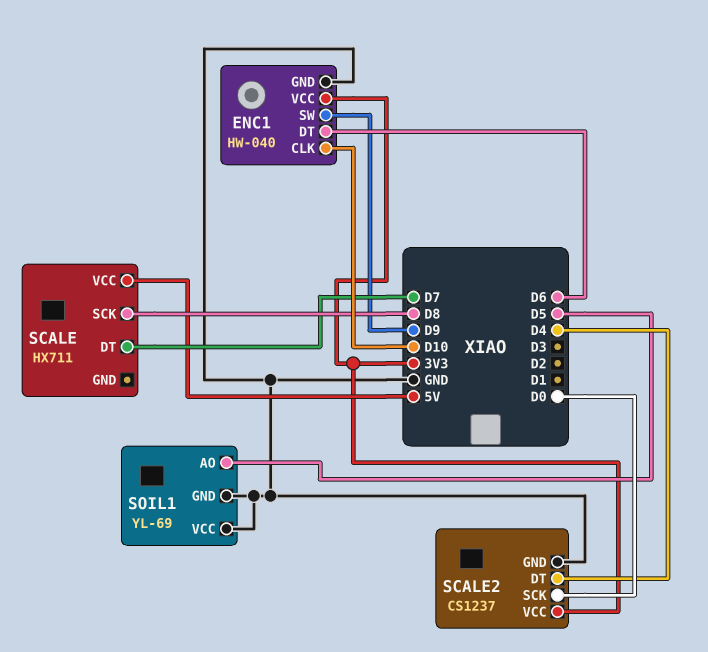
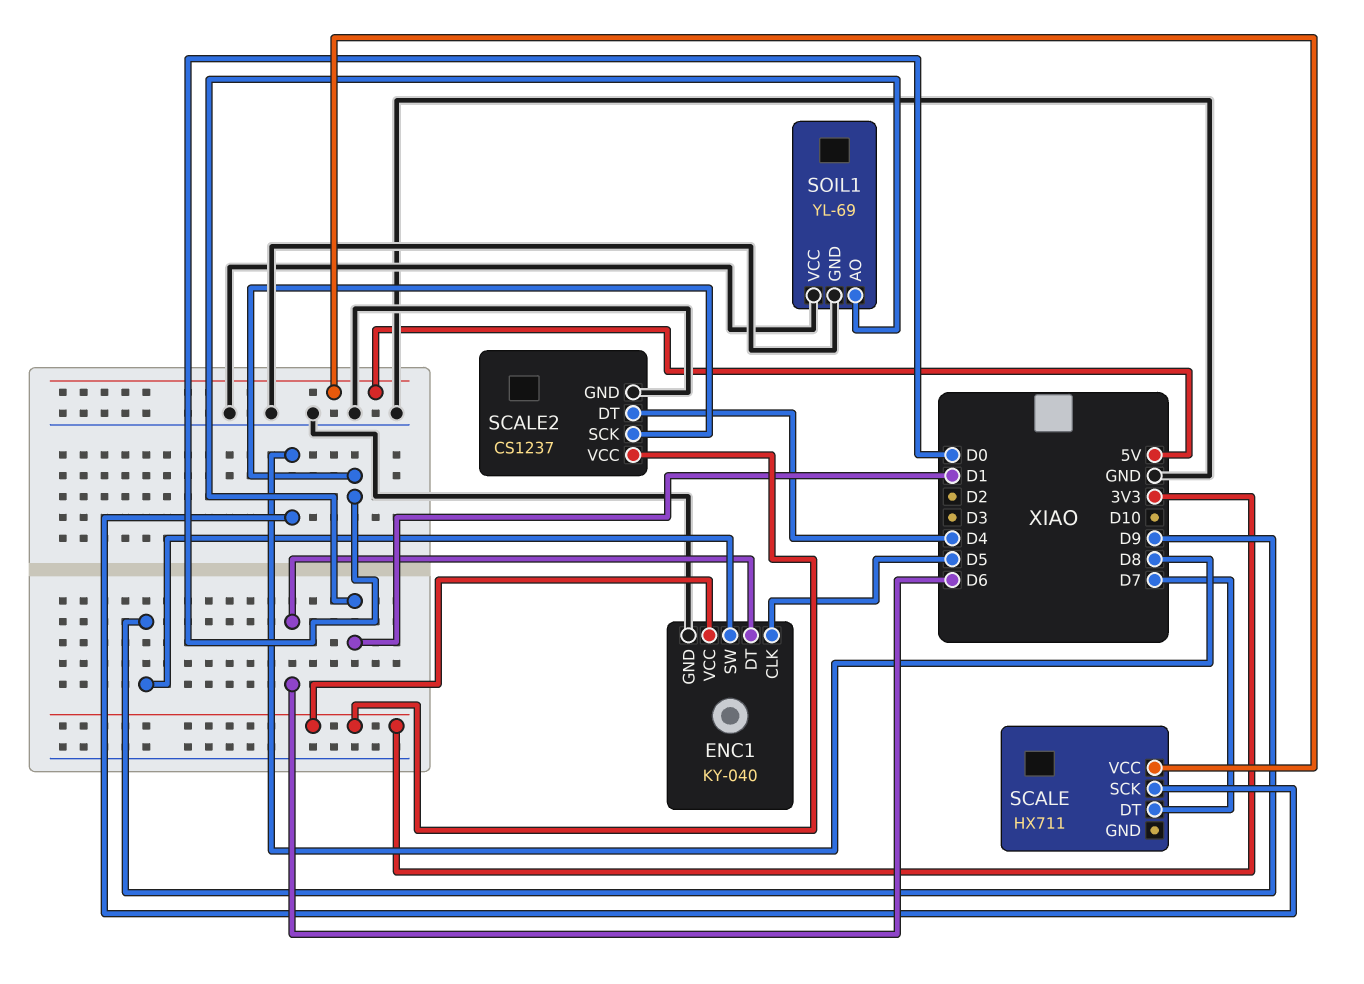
ENC1: HW-040 -> KY-040
ENC1 pin CLK: D10 -> D5
SOIL1 pin AO: D5 -> D1

